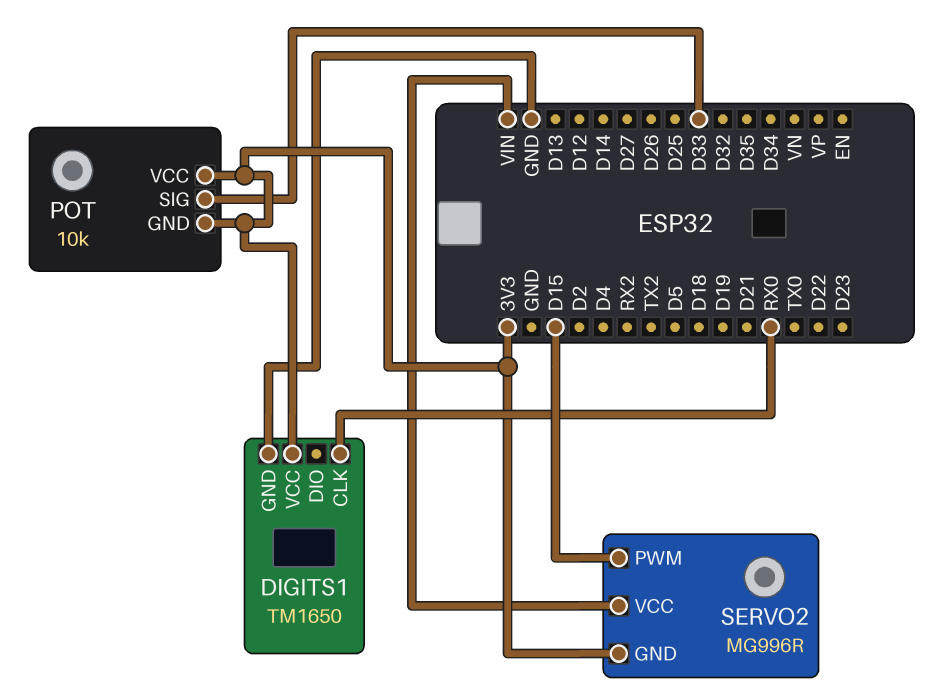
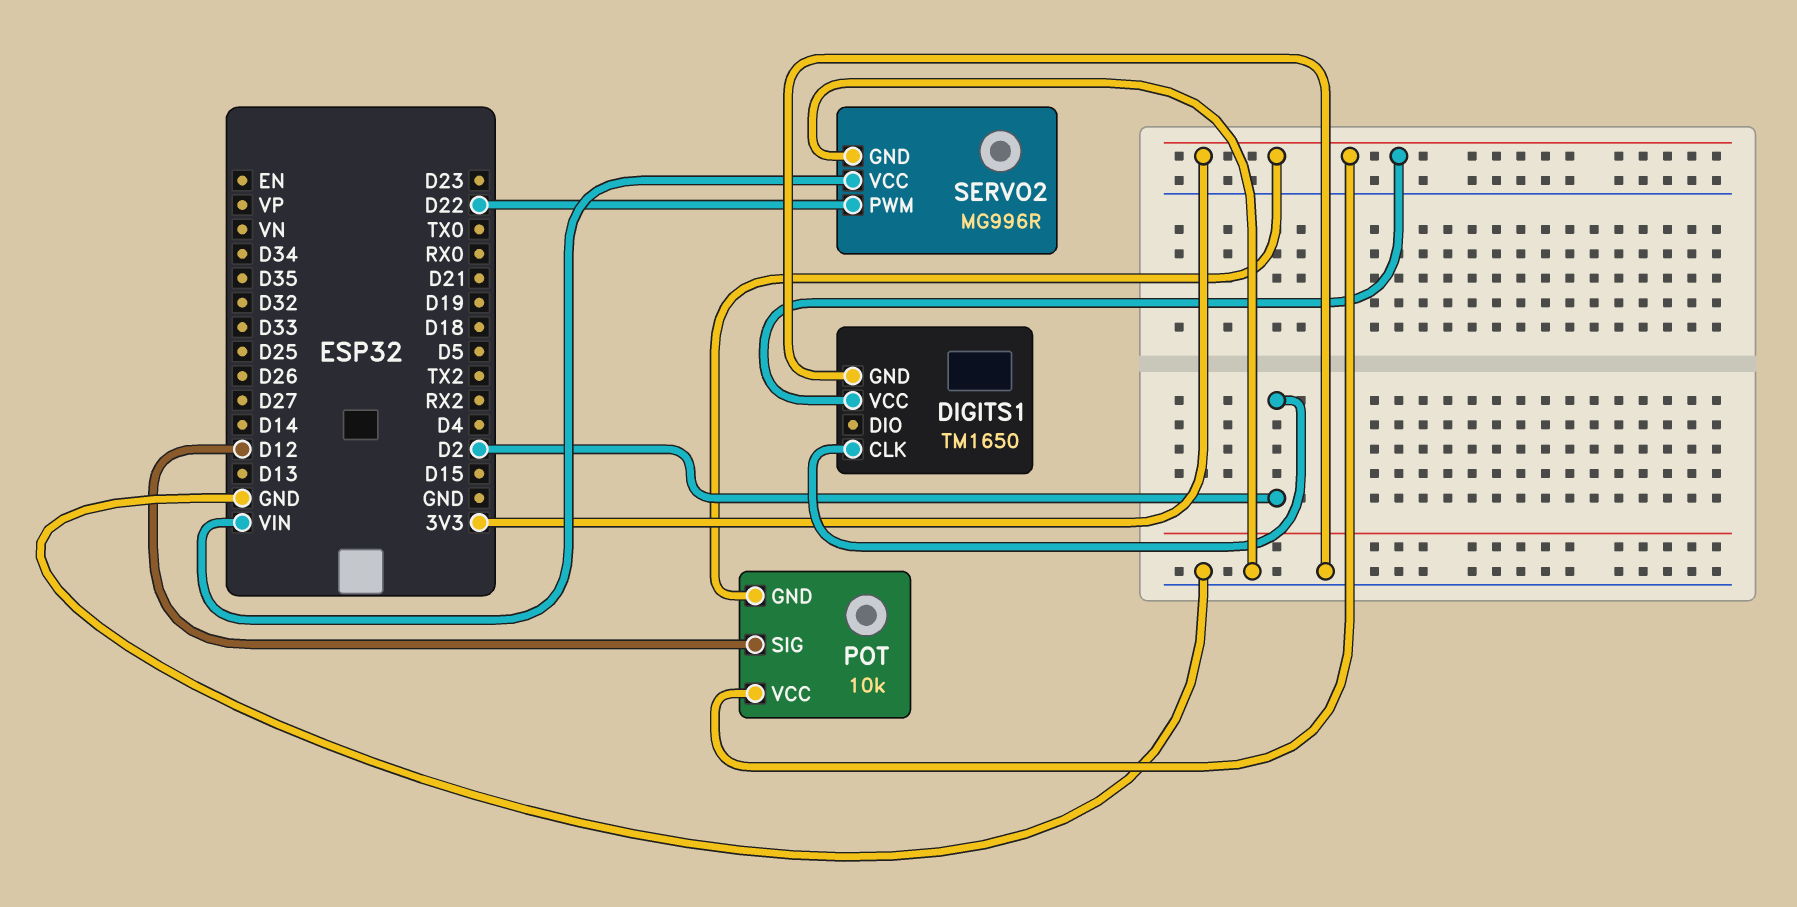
DIGITS1 pin CLK: RX0 -> D2
POT pin SIG: D33 -> D12
SERVO2 pin GND: 3V3 -> GND
SERVO2 pin PWM: D15 -> D22

